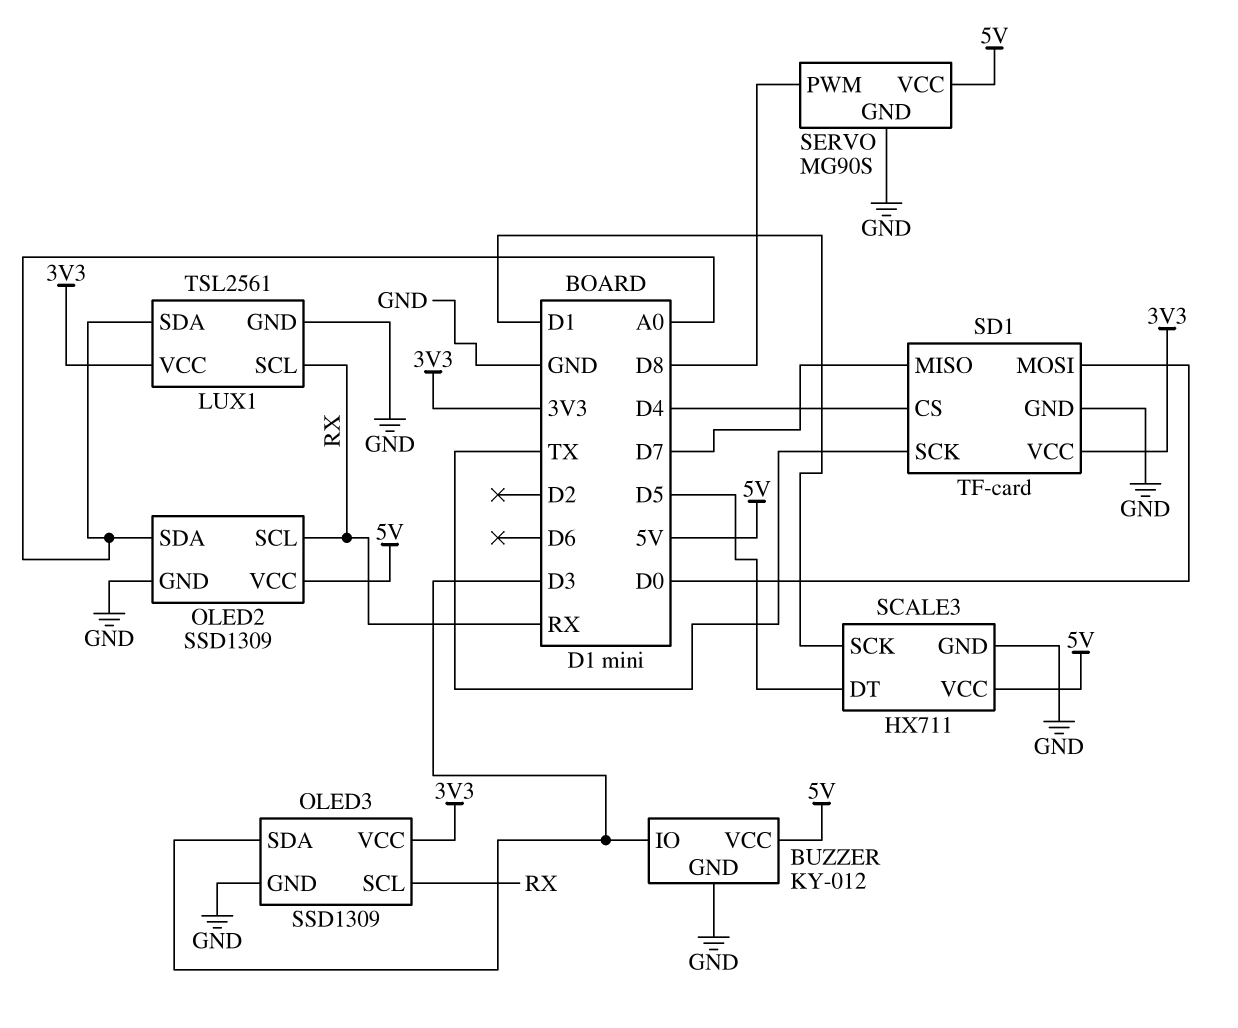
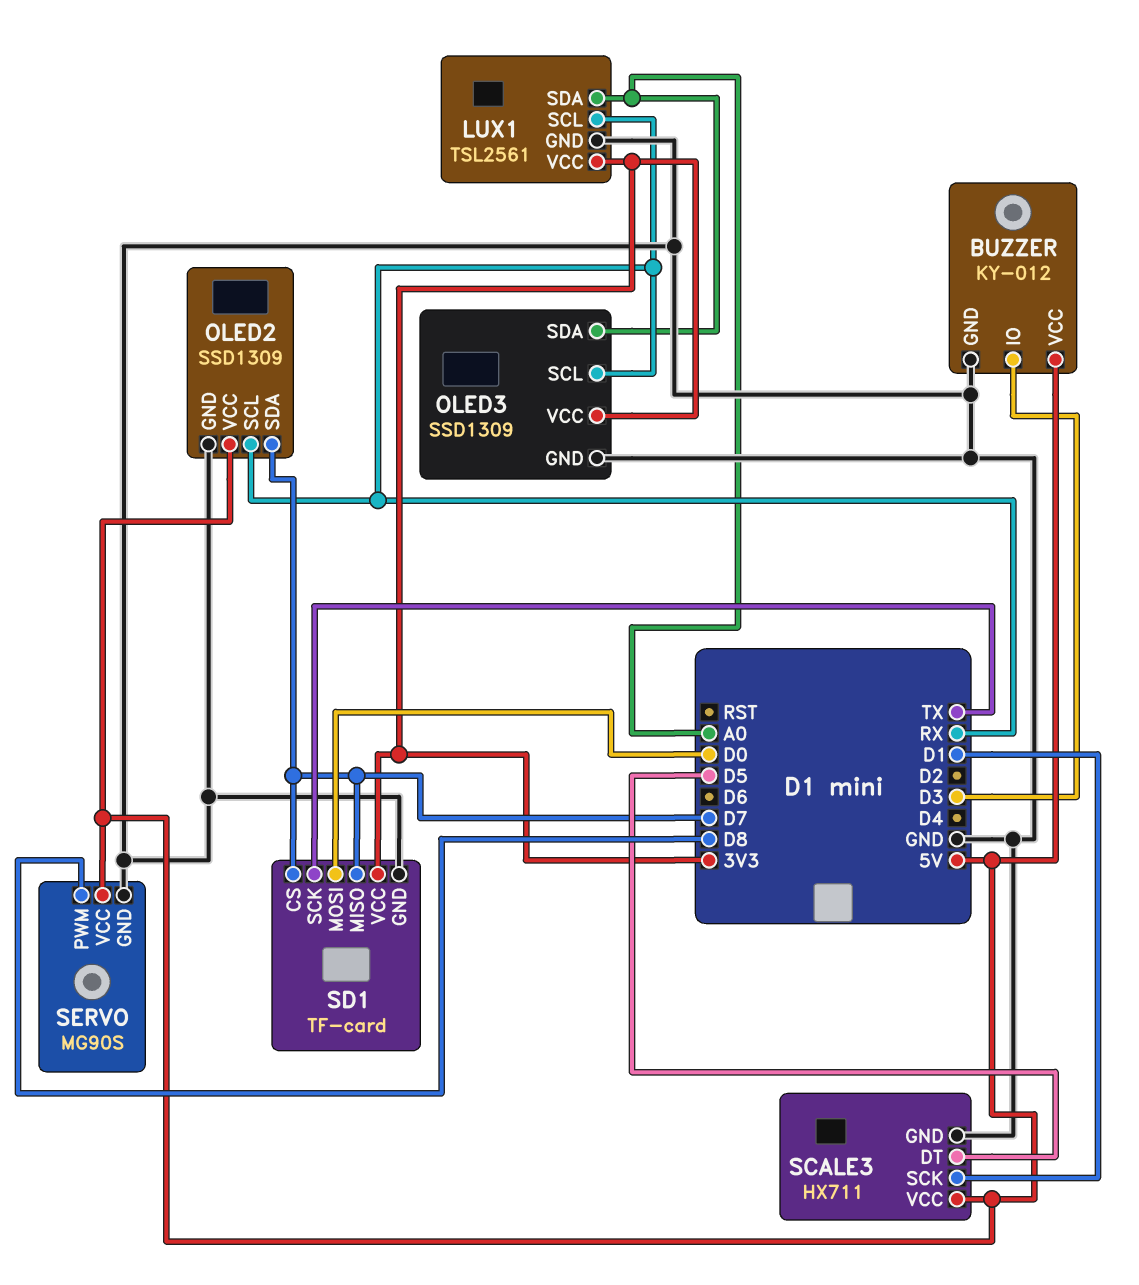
OLED2 pin SDA: A0 -> D7
OLED3 pin SDA: D3 -> A0
SD1 pin CS: D4 -> D7

